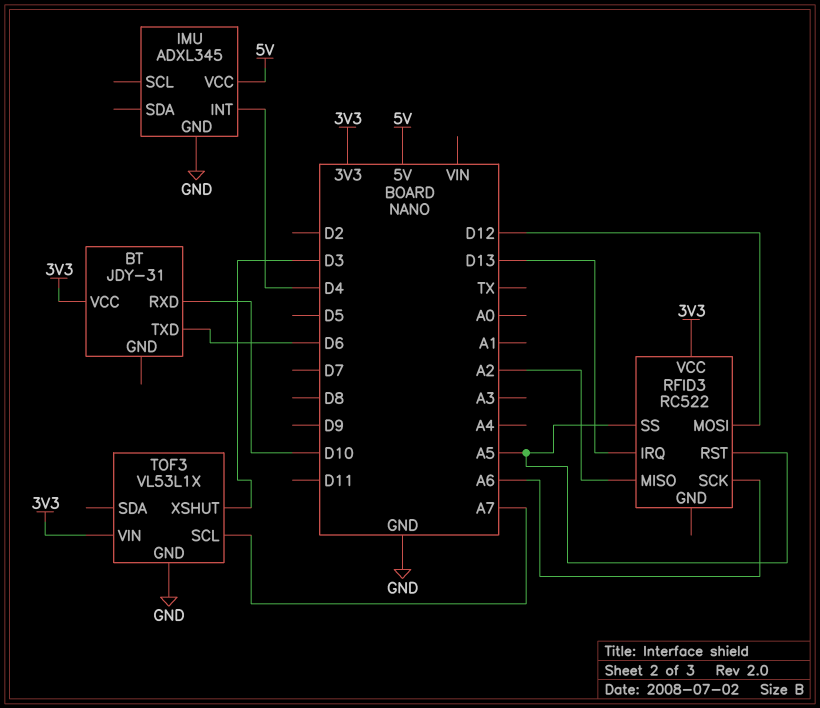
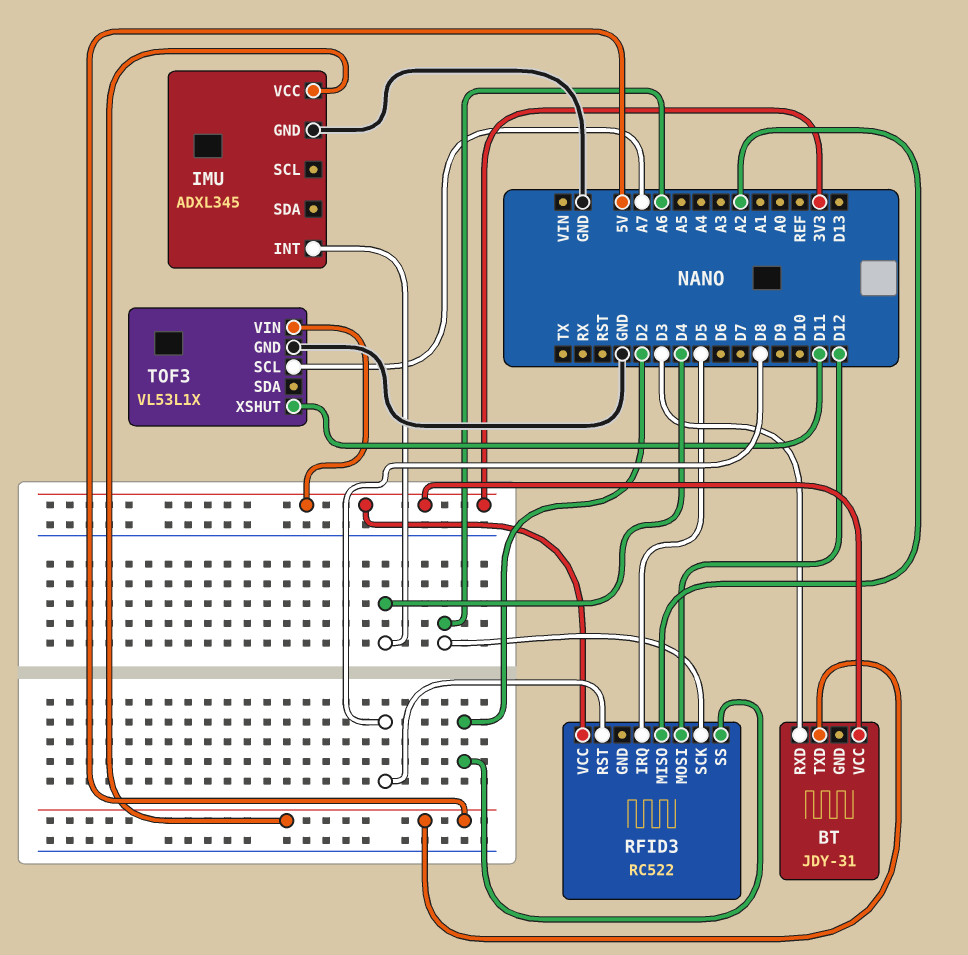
BT pin RXD: D10 -> D3
BT pin TXD: D6 -> 5V
RFID3 pin IRQ: D13 -> D5
RFID3 pin RST: A5 -> D8
RFID3 pin SS: A5 -> D2
TOF3 pin XSHUT: D3 -> D11

